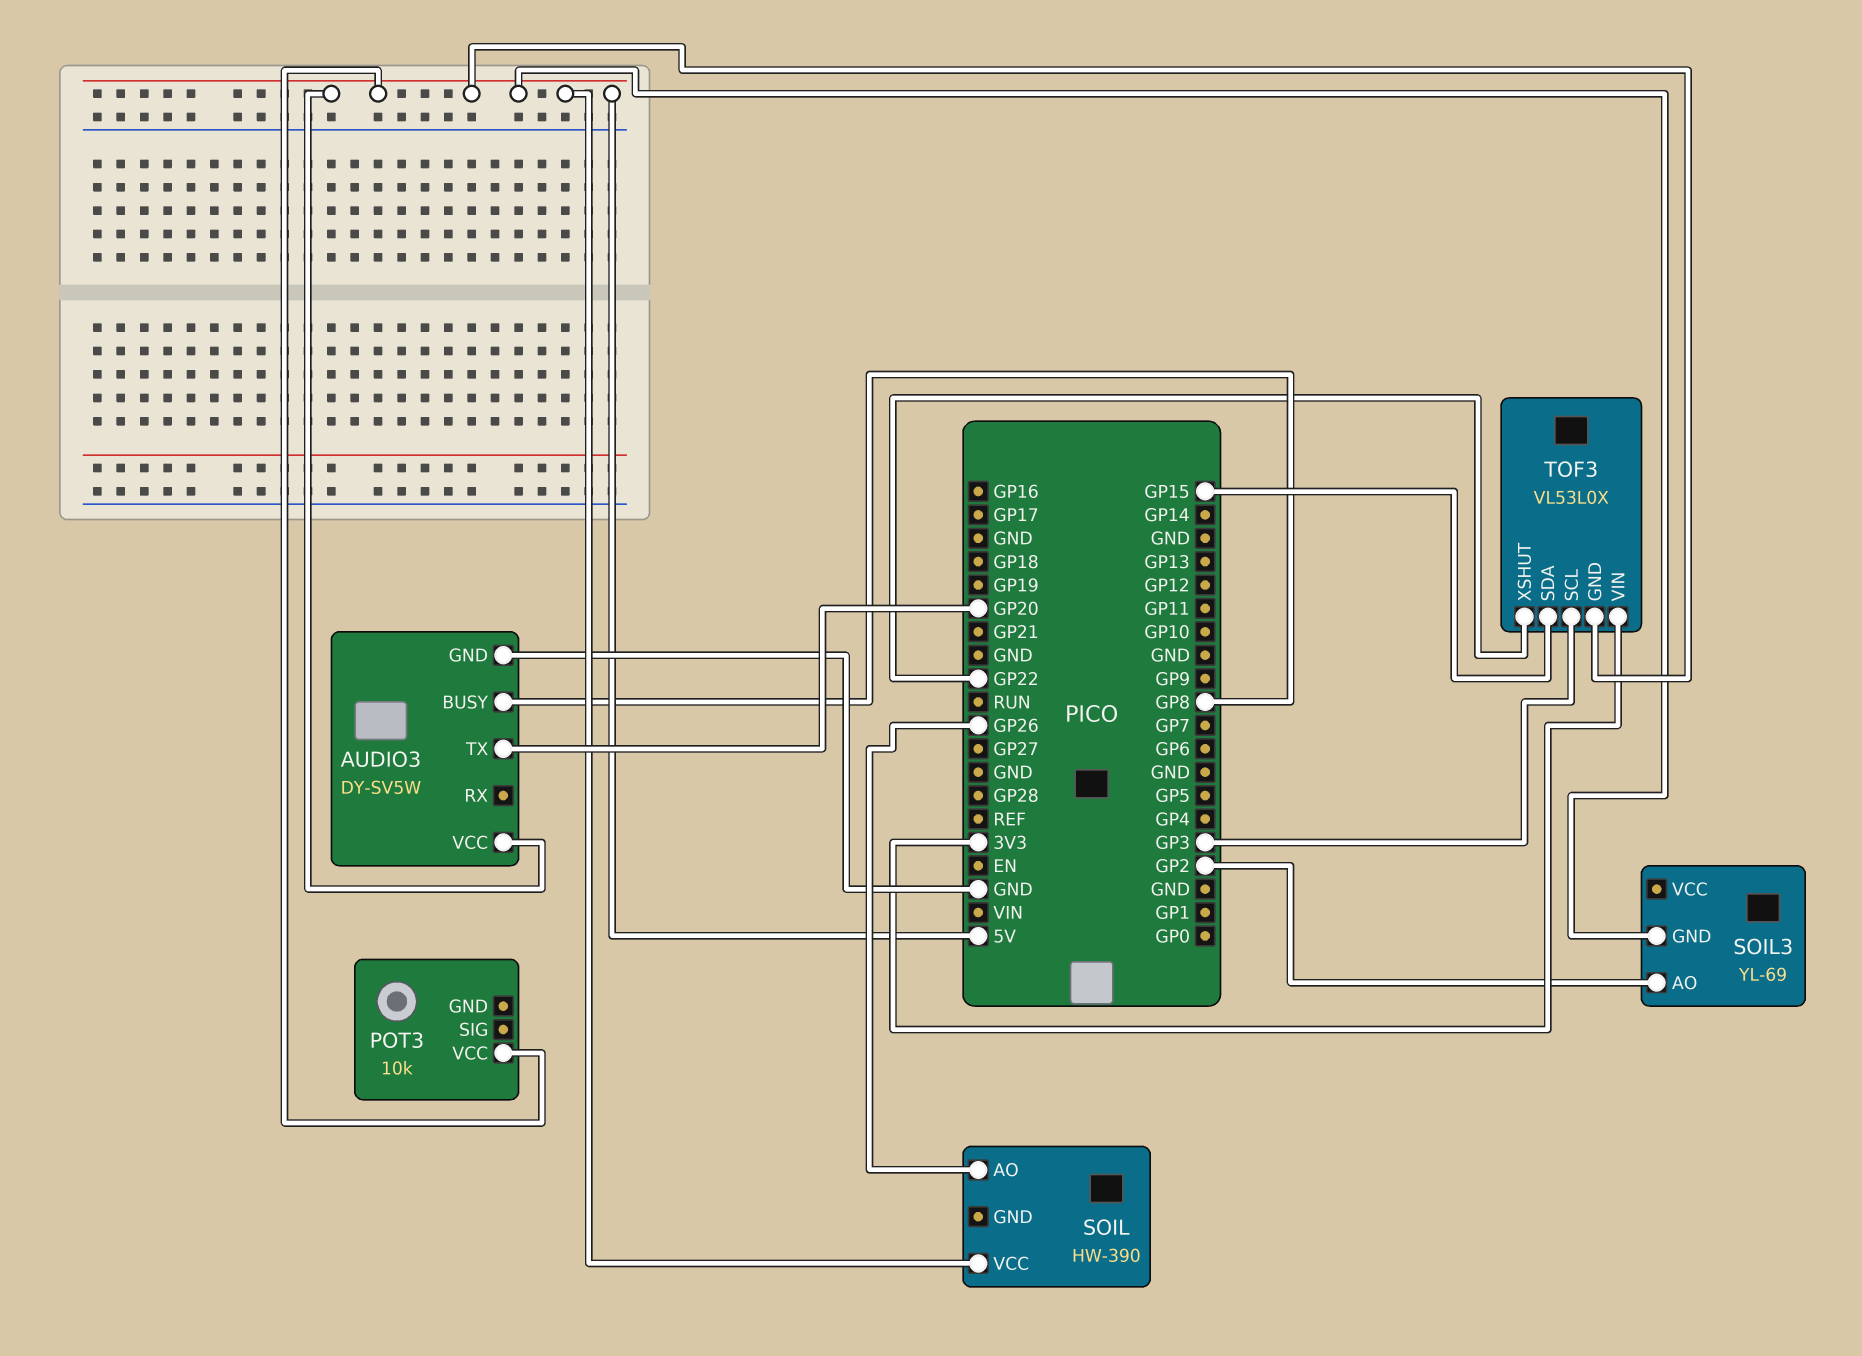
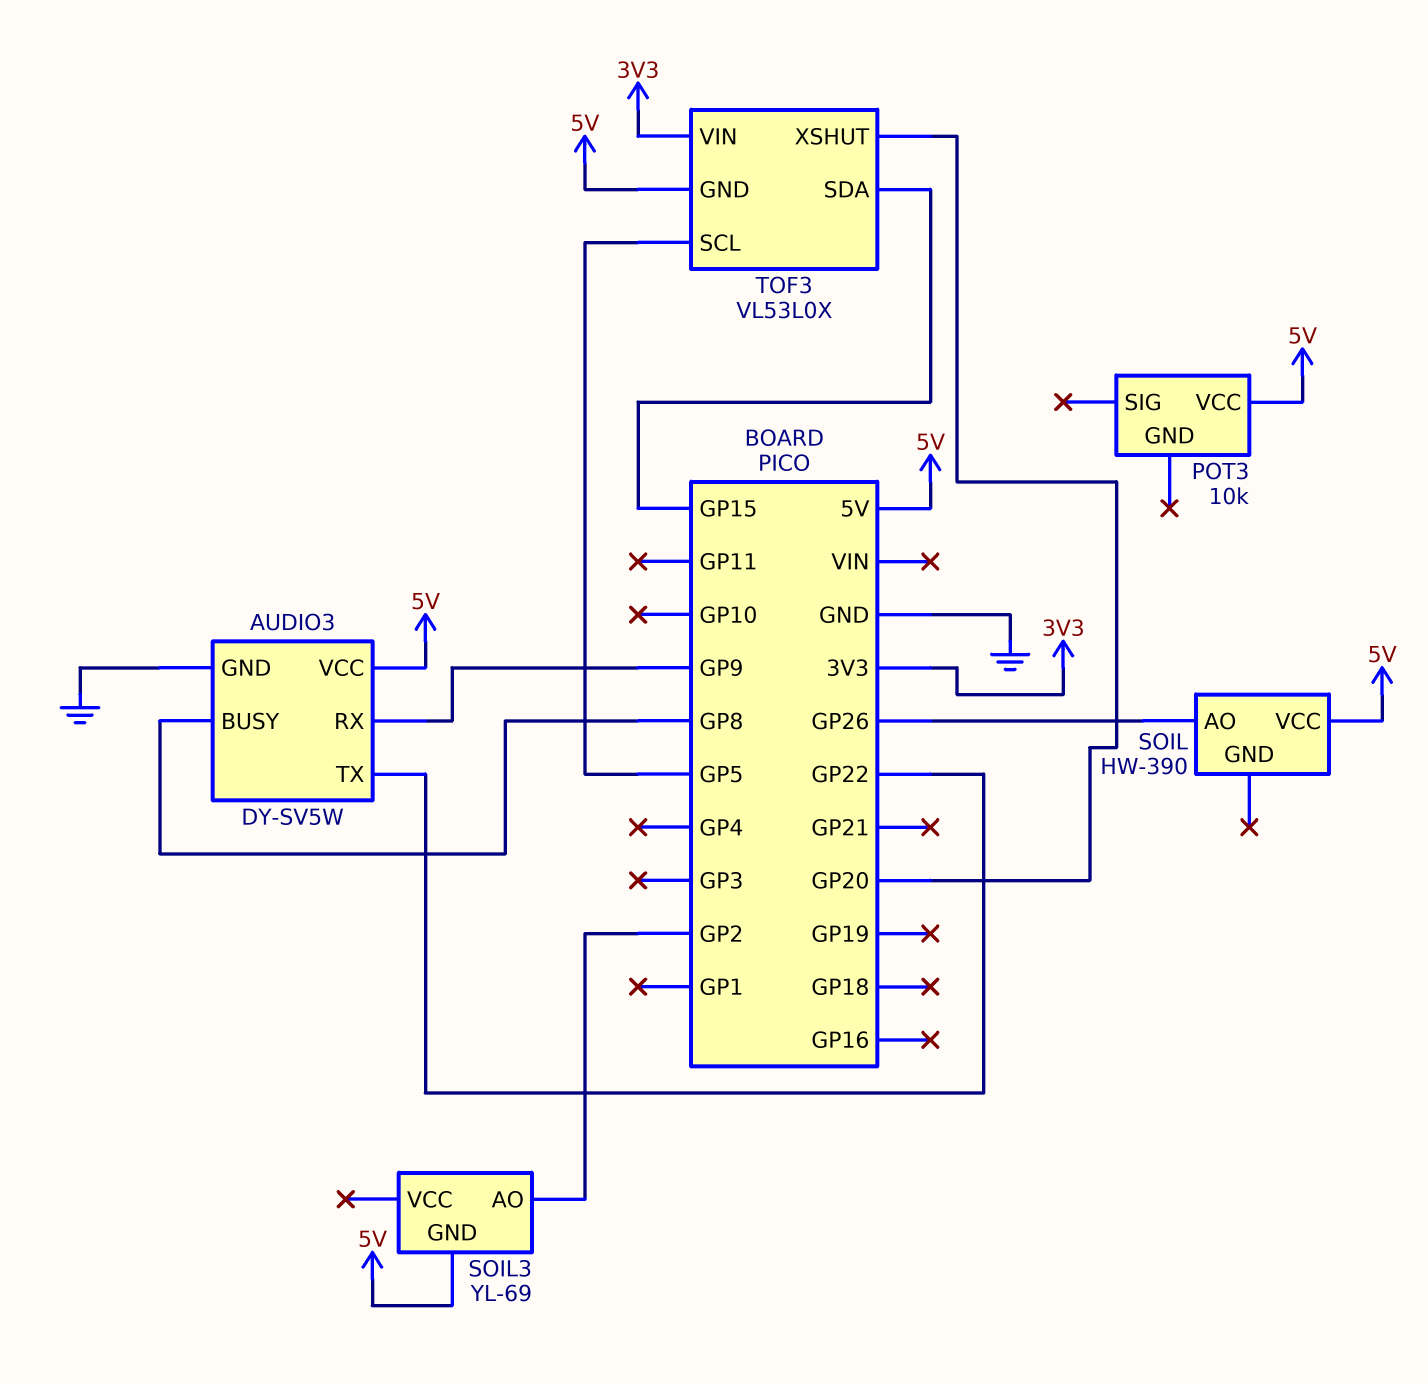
AUDIO3 pin RX: none -> GP9
AUDIO3 pin TX: GP20 -> GP22
TOF3 pin SCL: GP3 -> GP5
TOF3 pin XSHUT: GP22 -> GP20

